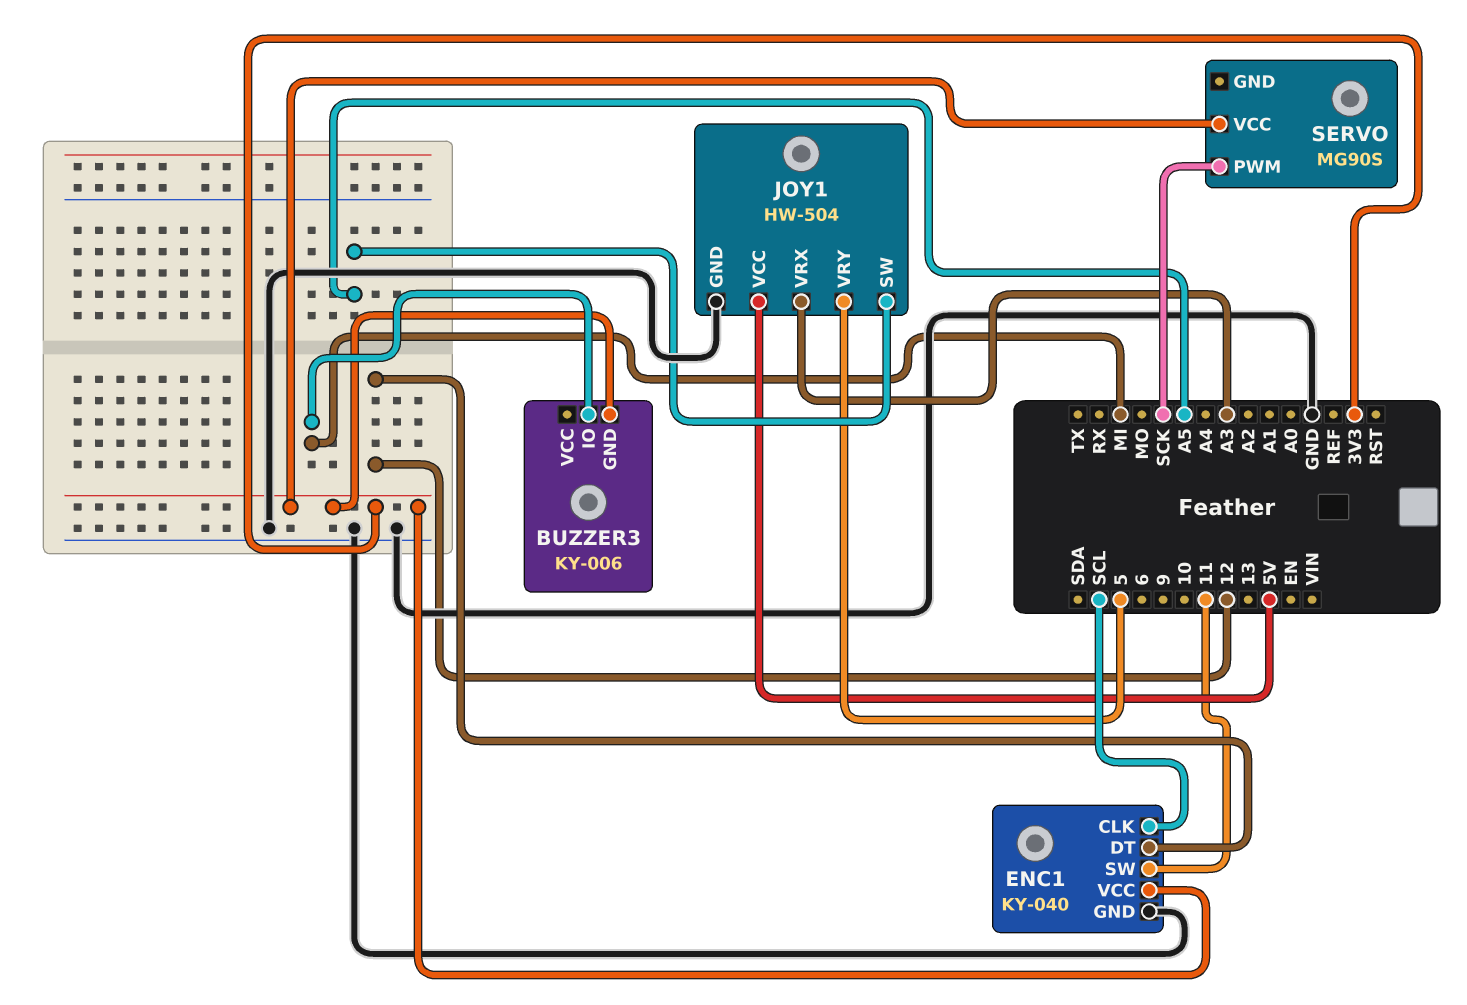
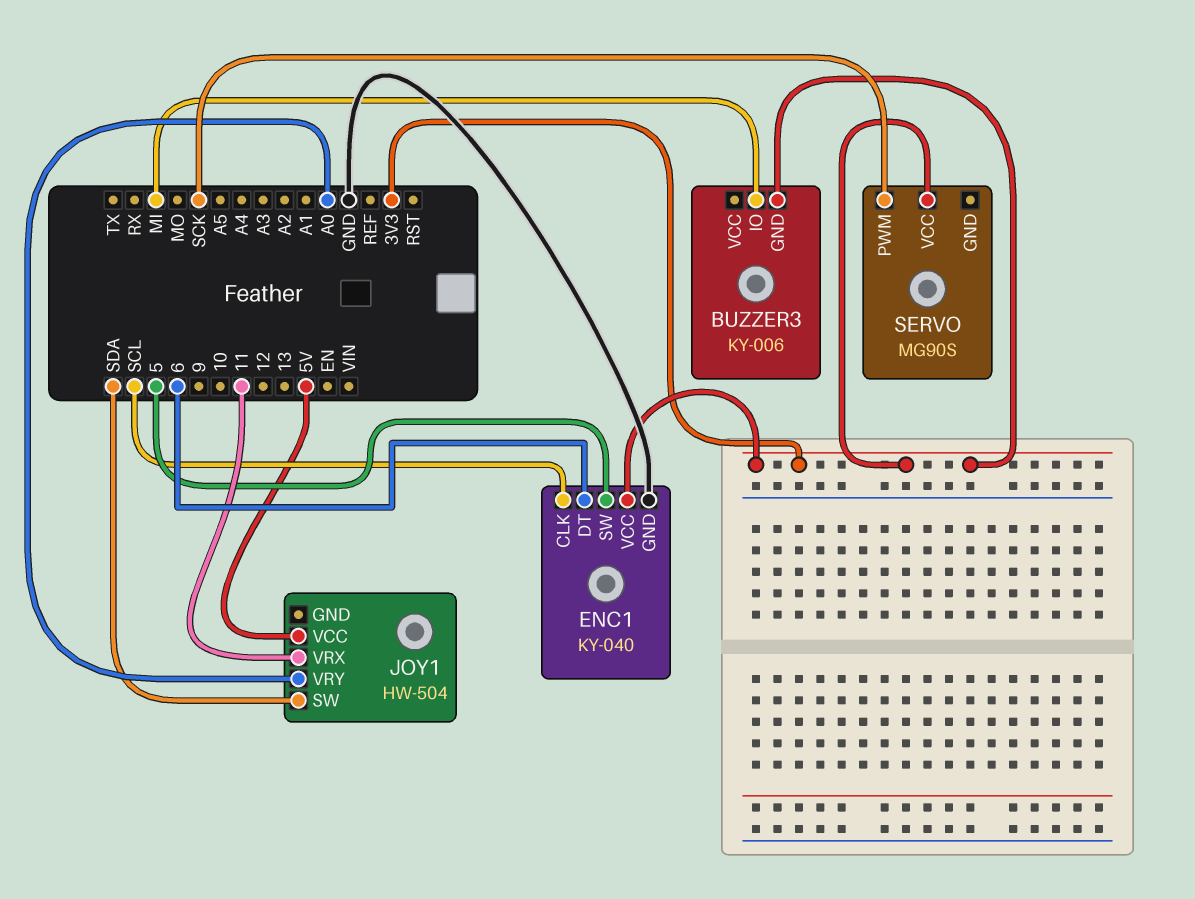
ENC1 pin DT: 12 -> 6
ENC1 pin SW: 11 -> 5
JOY1 pin GND: GND -> none
JOY1 pin SW: A5 -> SDA
JOY1 pin VRX: A3 -> 11
JOY1 pin VRY: 5 -> A0

